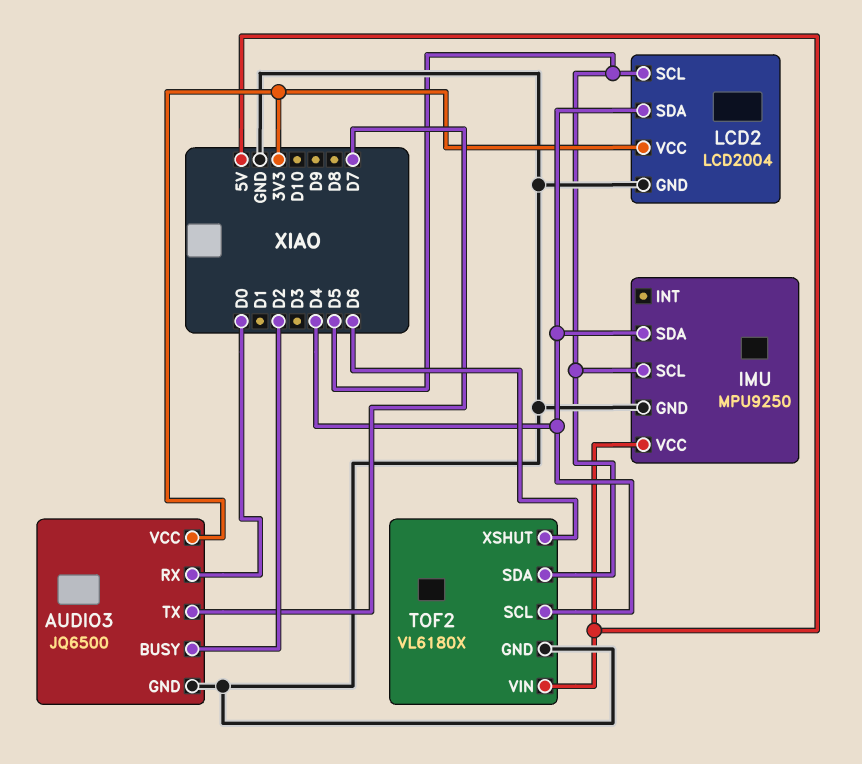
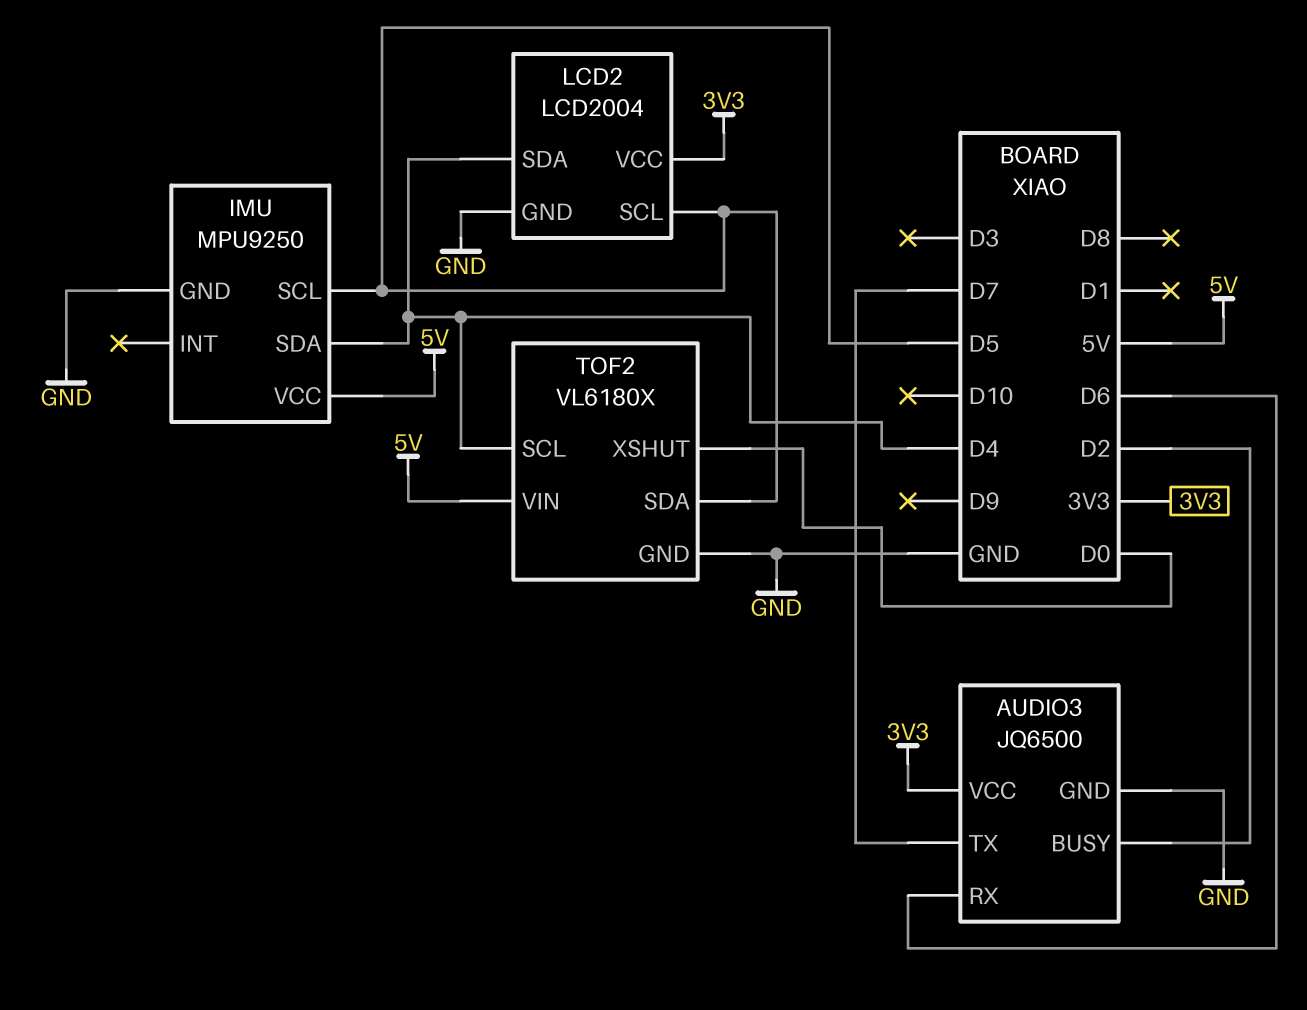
AUDIO3 pin RX: D0 -> D6
TOF2 pin XSHUT: D6 -> D0

